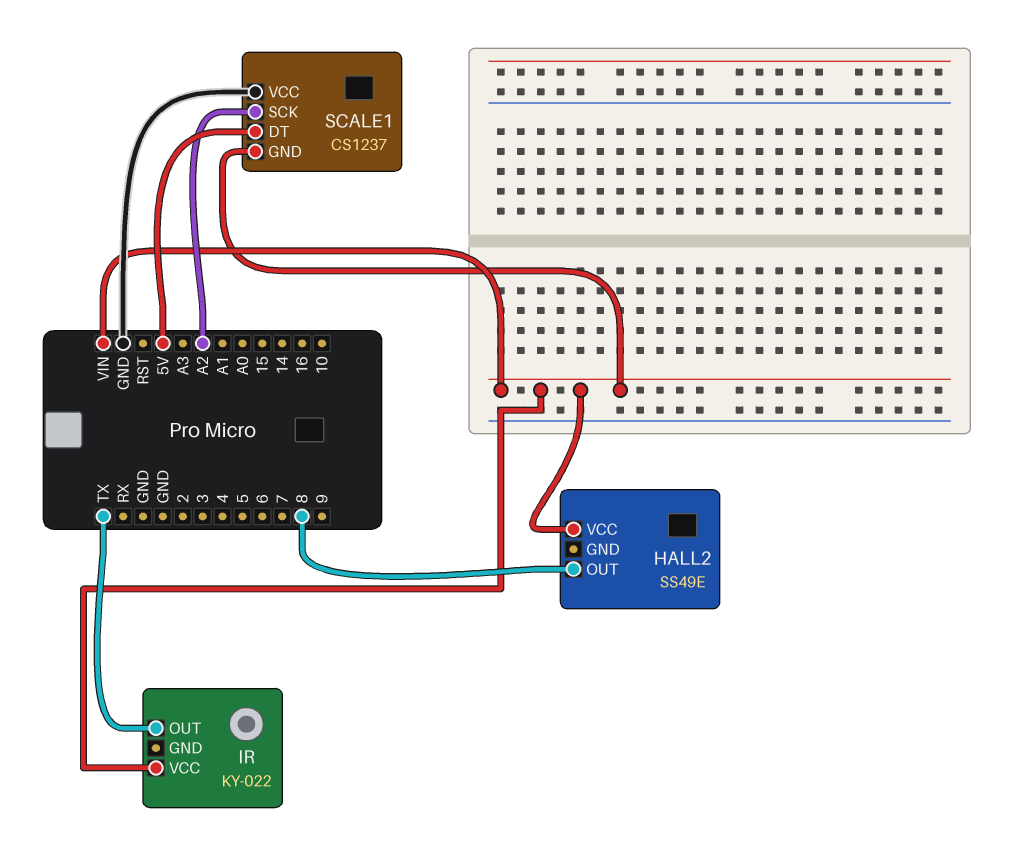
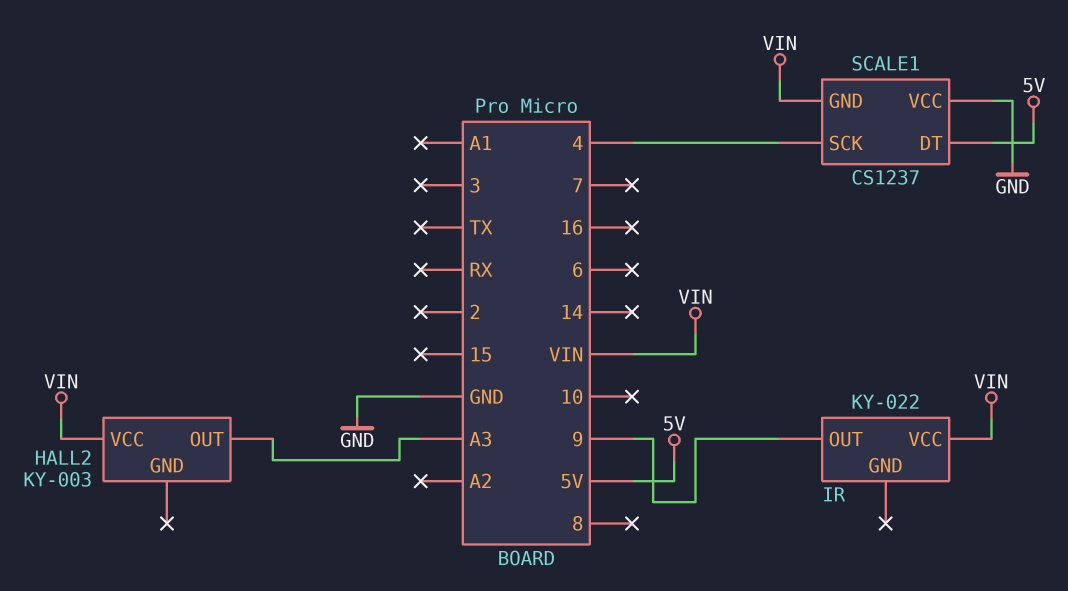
HALL2: SS49E -> KY-003
HALL2 pin OUT: 8 -> A3
IR pin OUT: TX -> 9
SCALE1 pin SCK: A2 -> 4

